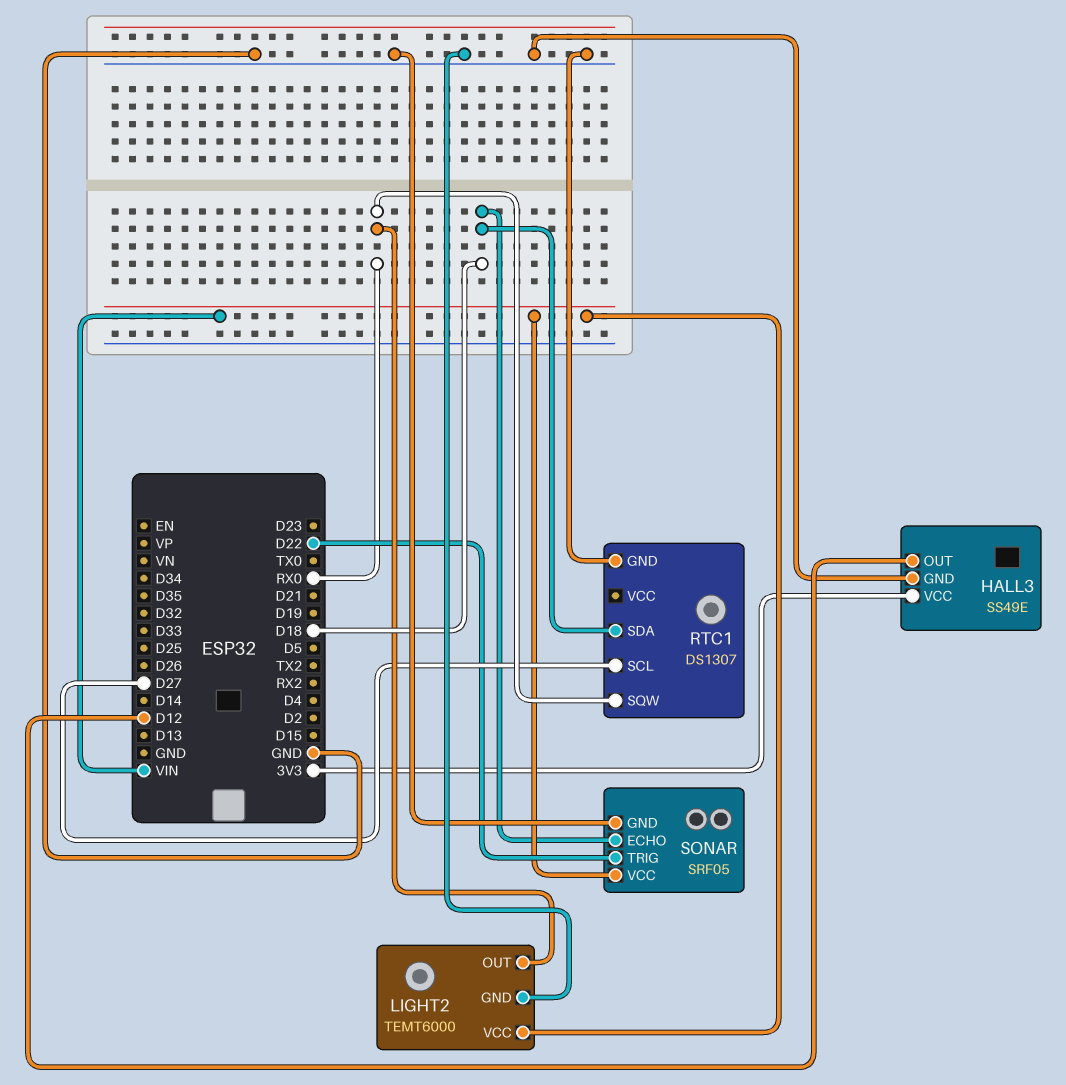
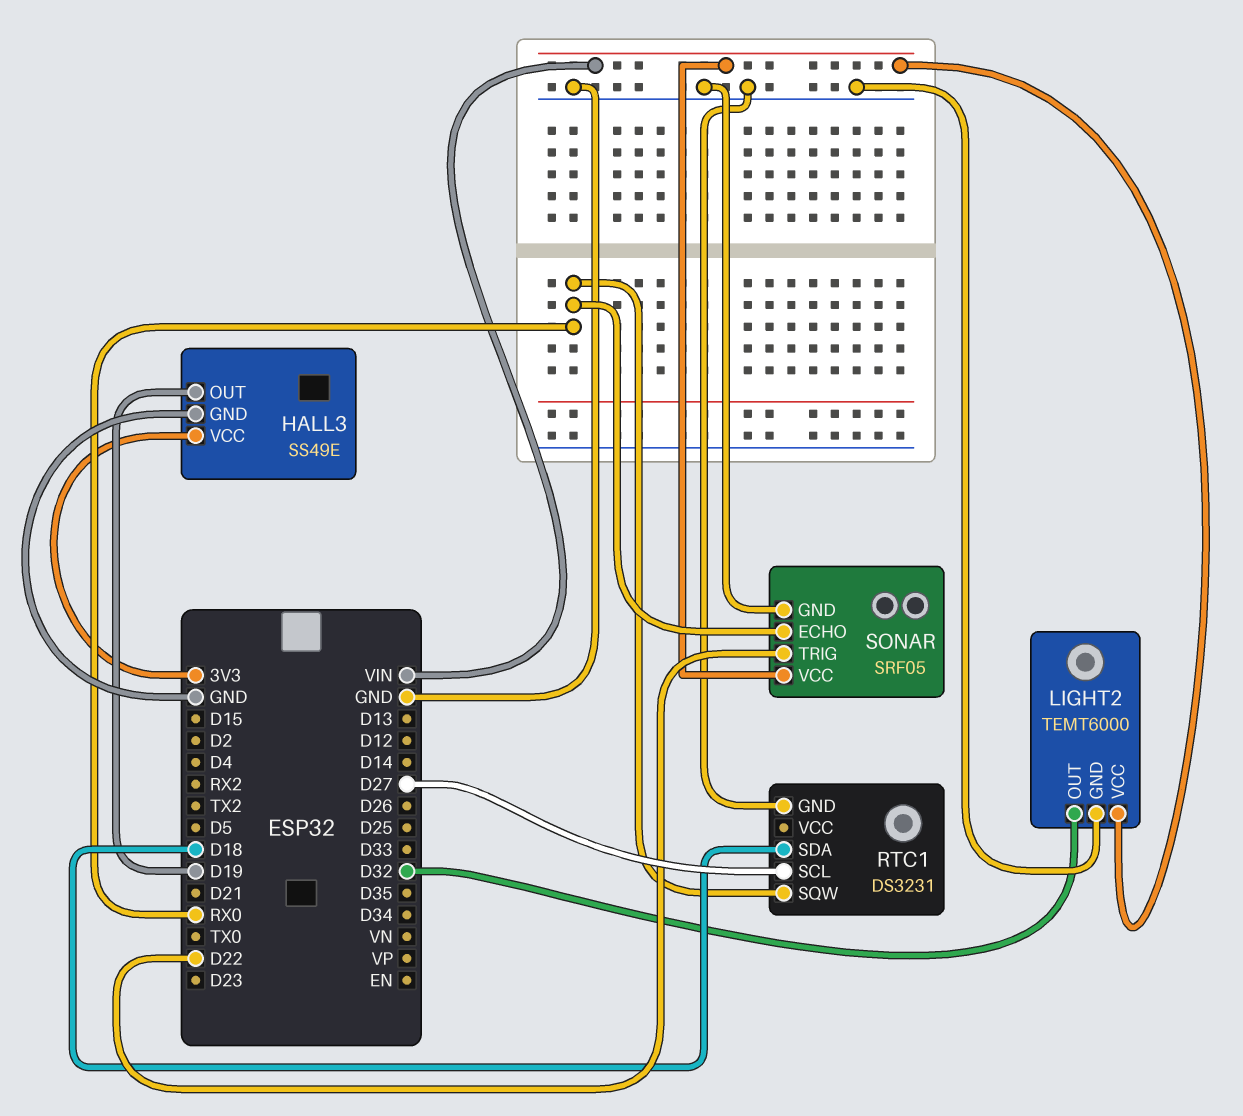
HALL3 pin OUT: D12 -> D19
LIGHT2 pin OUT: RX0 -> D32
RTC1: DS1307 -> DS3231
SONAR pin ECHO: D18 -> RX0

